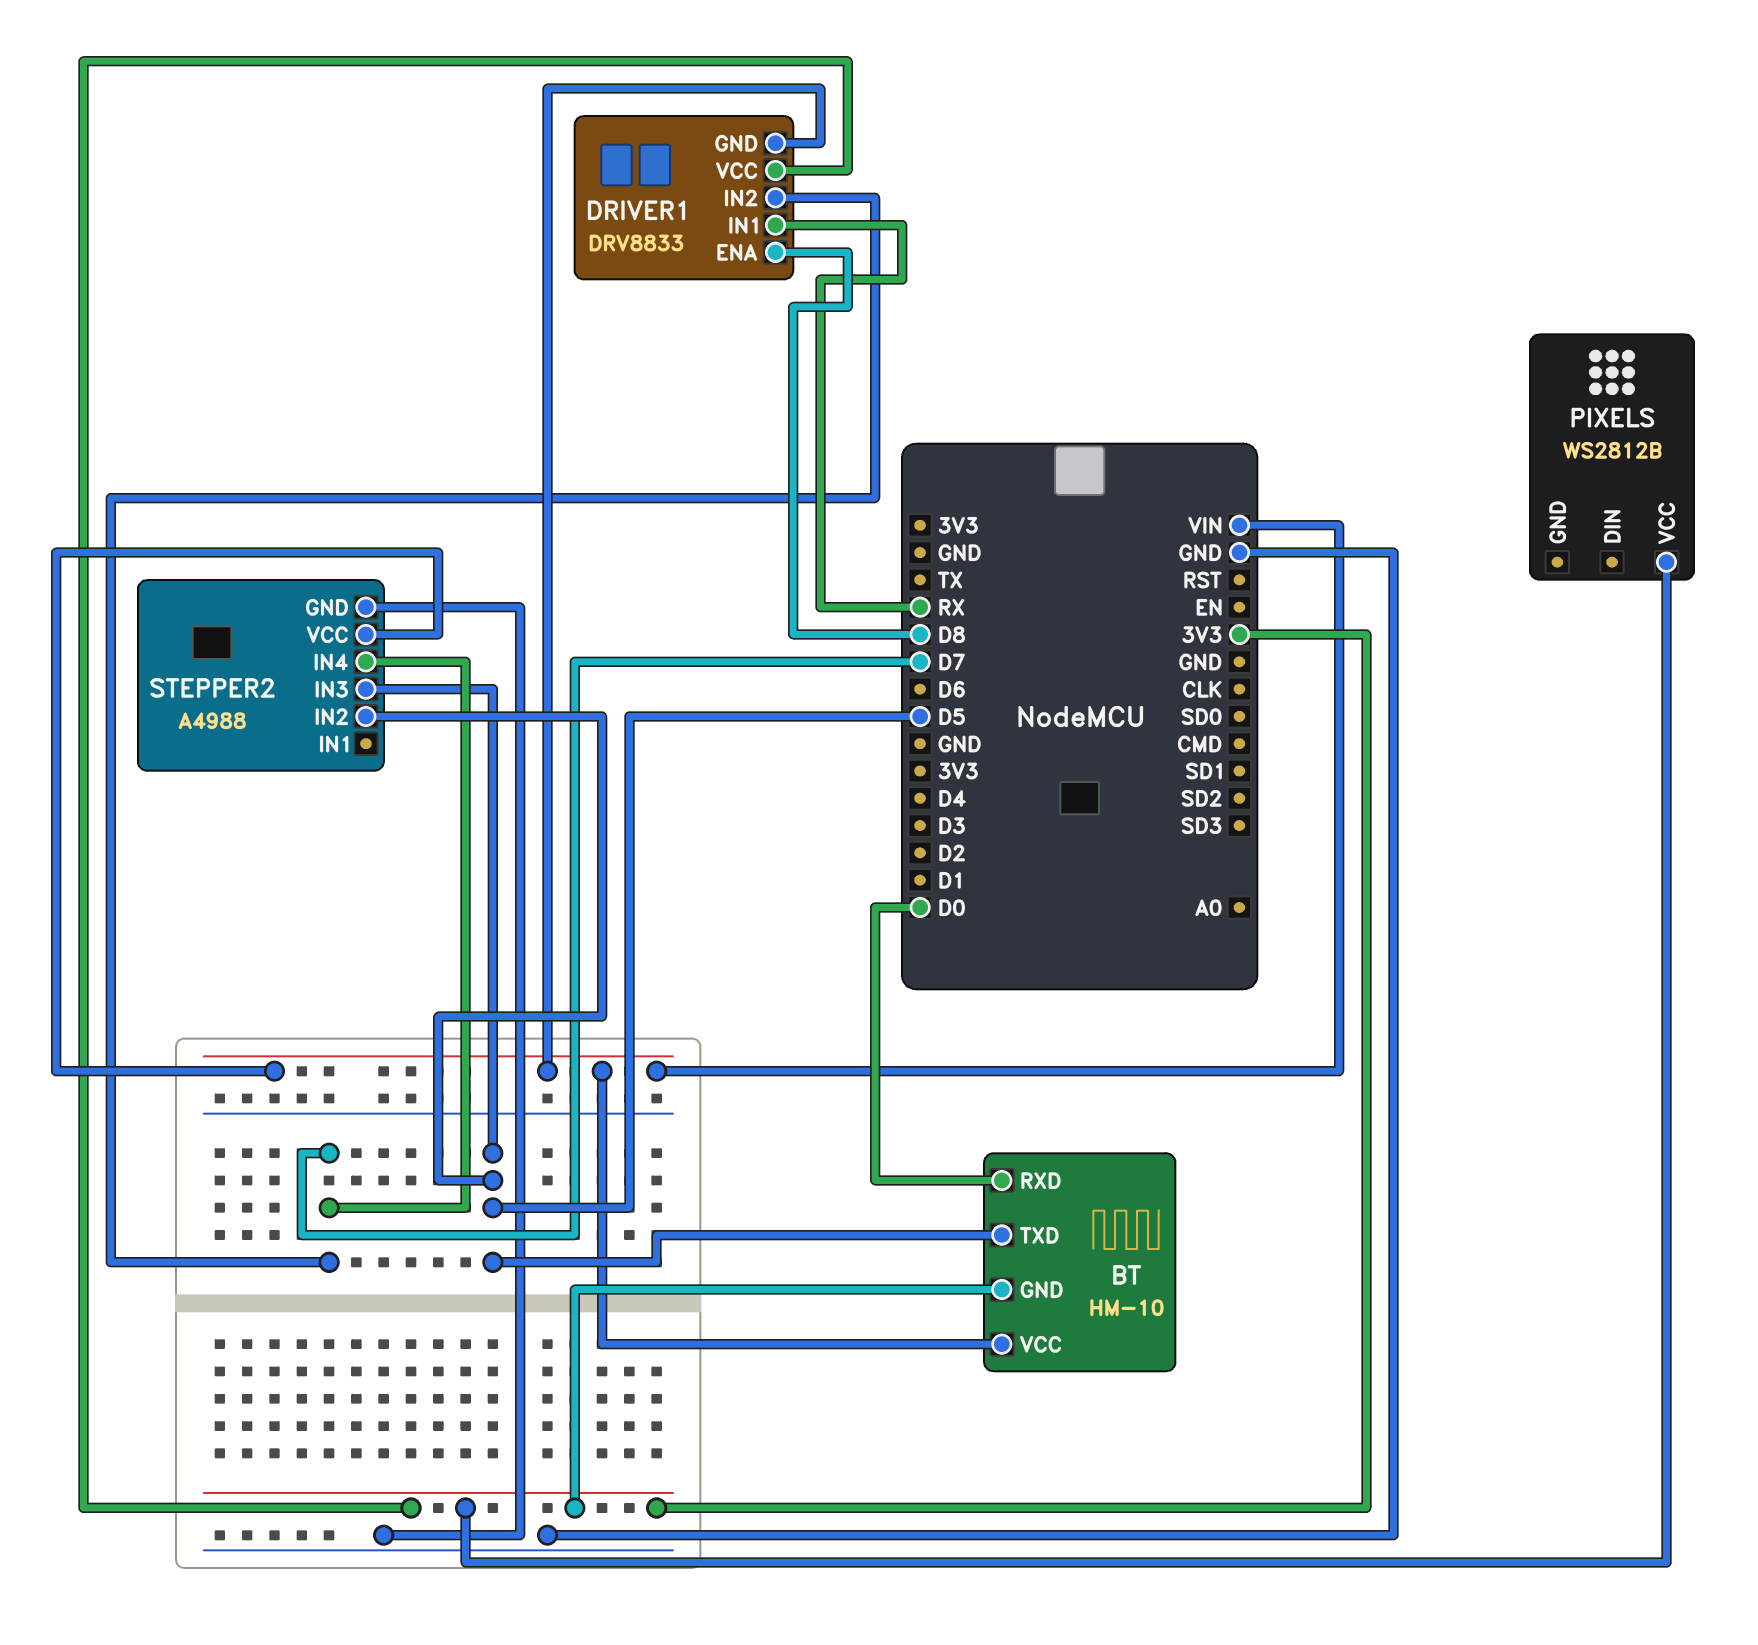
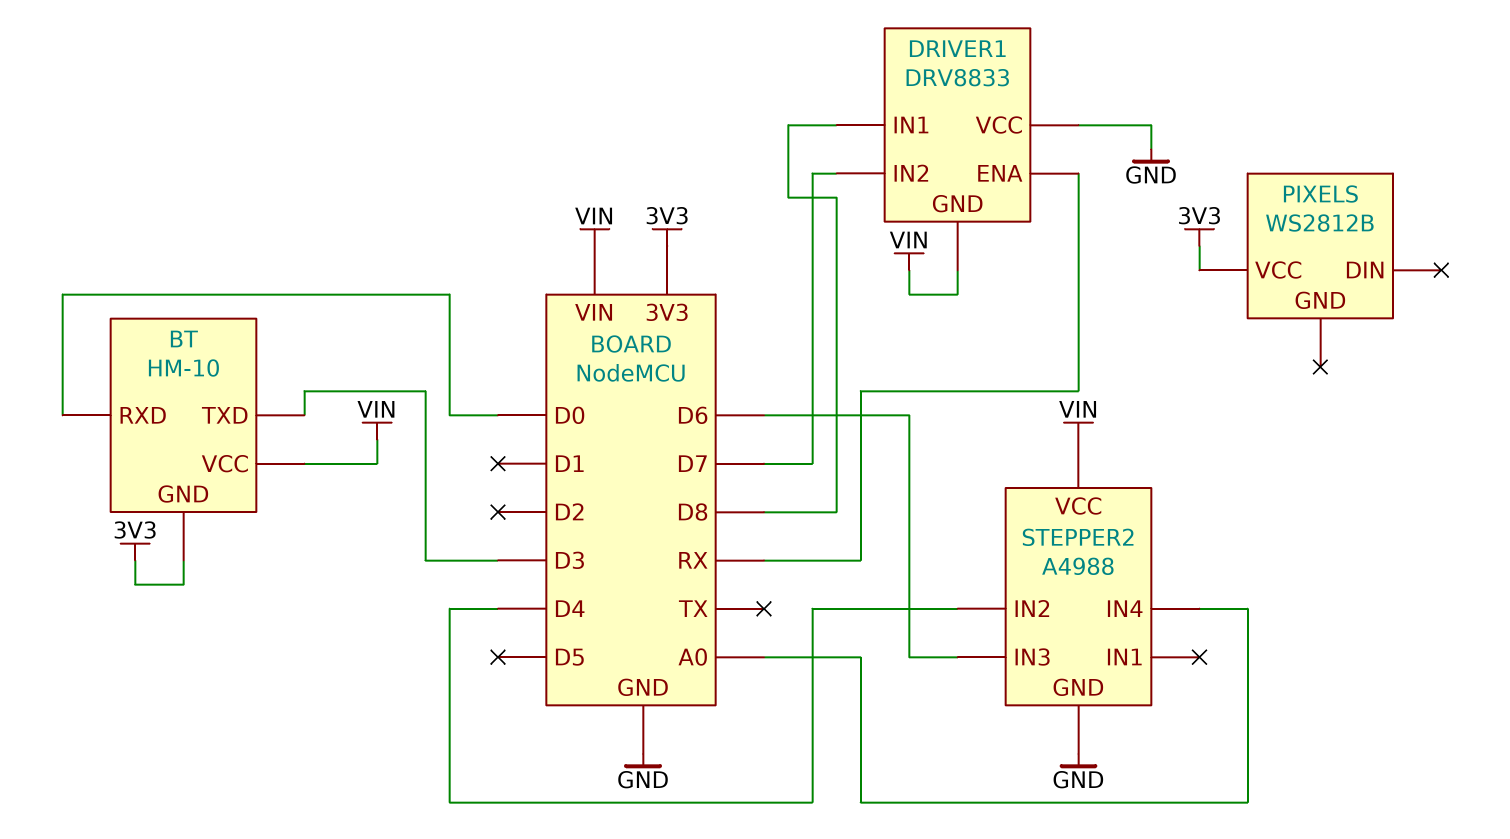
BT pin TXD: D5 -> D3
DRIVER1 pin ENA: D8 -> RX
DRIVER1 pin IN1: RX -> D8
DRIVER1 pin VCC: 3V3 -> GND
STEPPER2 pin IN2: D5 -> D4
STEPPER2 pin IN3: D5 -> D6
STEPPER2 pin IN4: D7 -> A0

